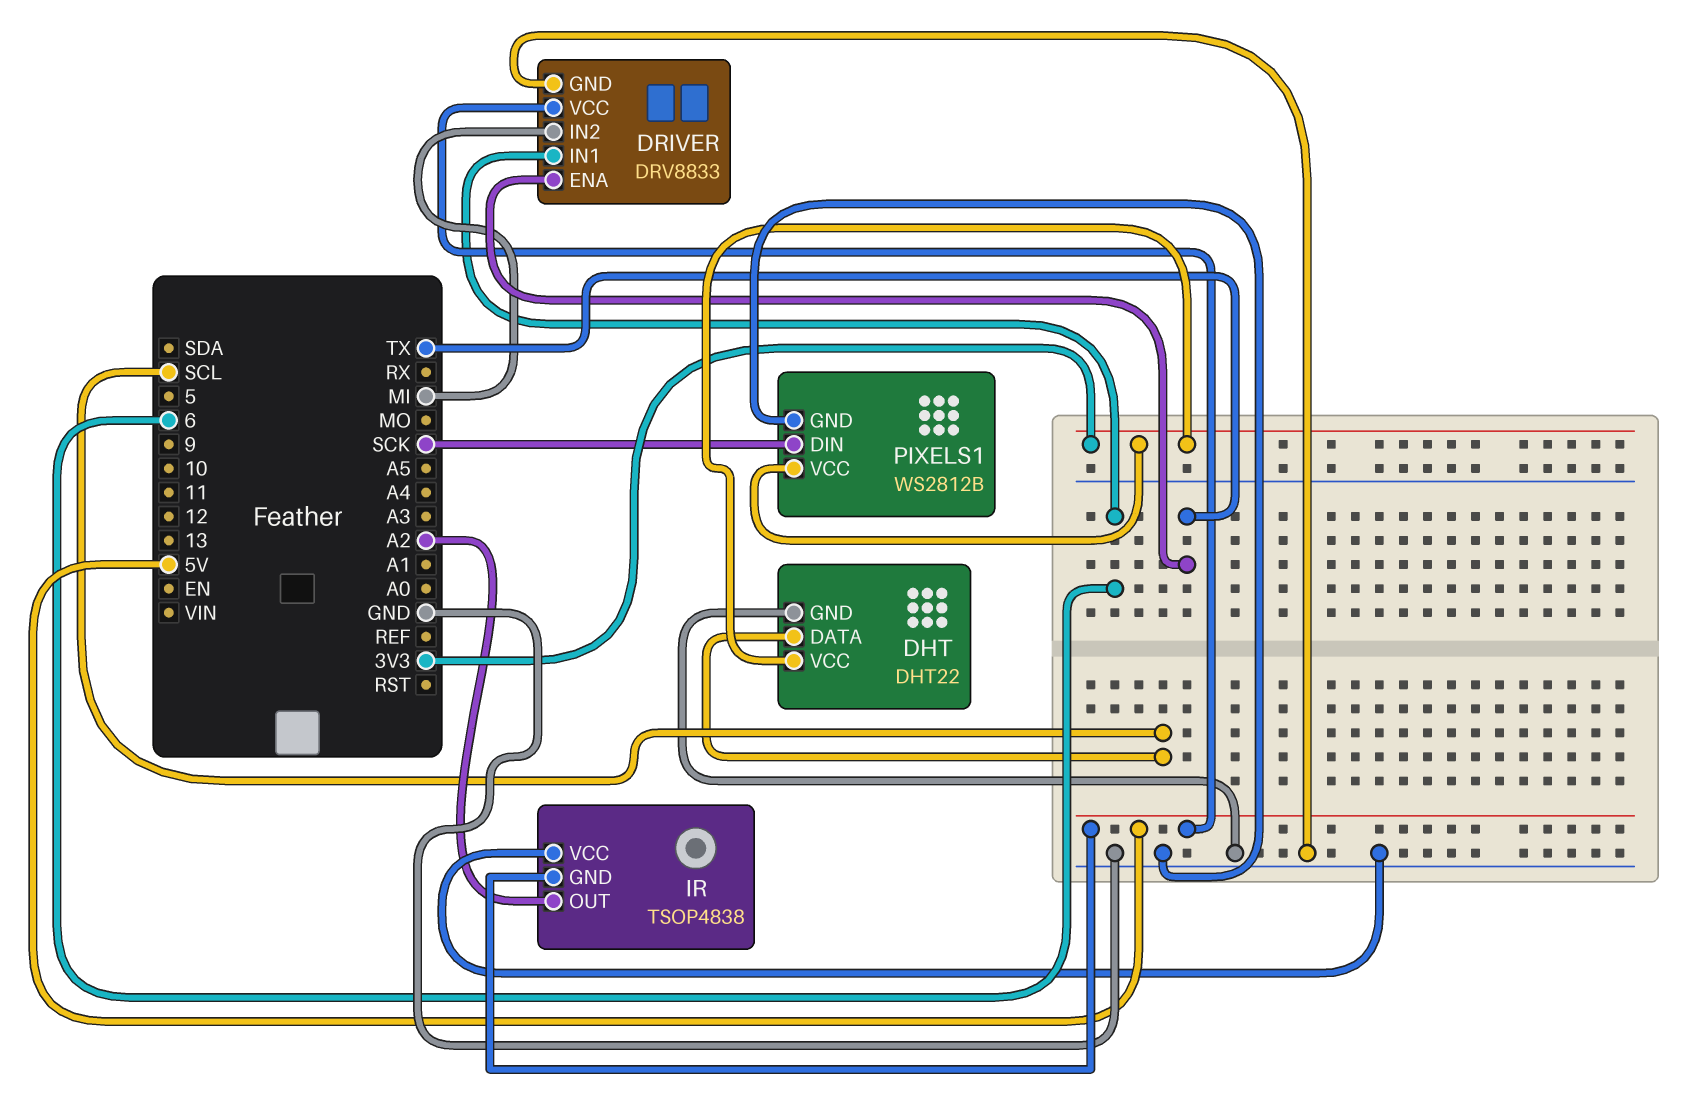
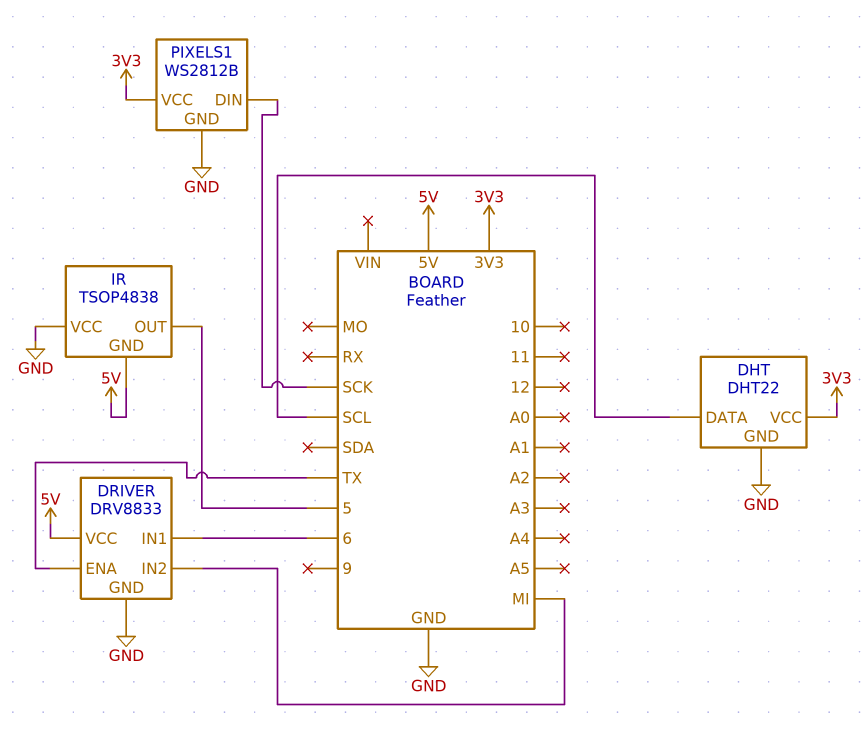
IR pin OUT: A2 -> 5

